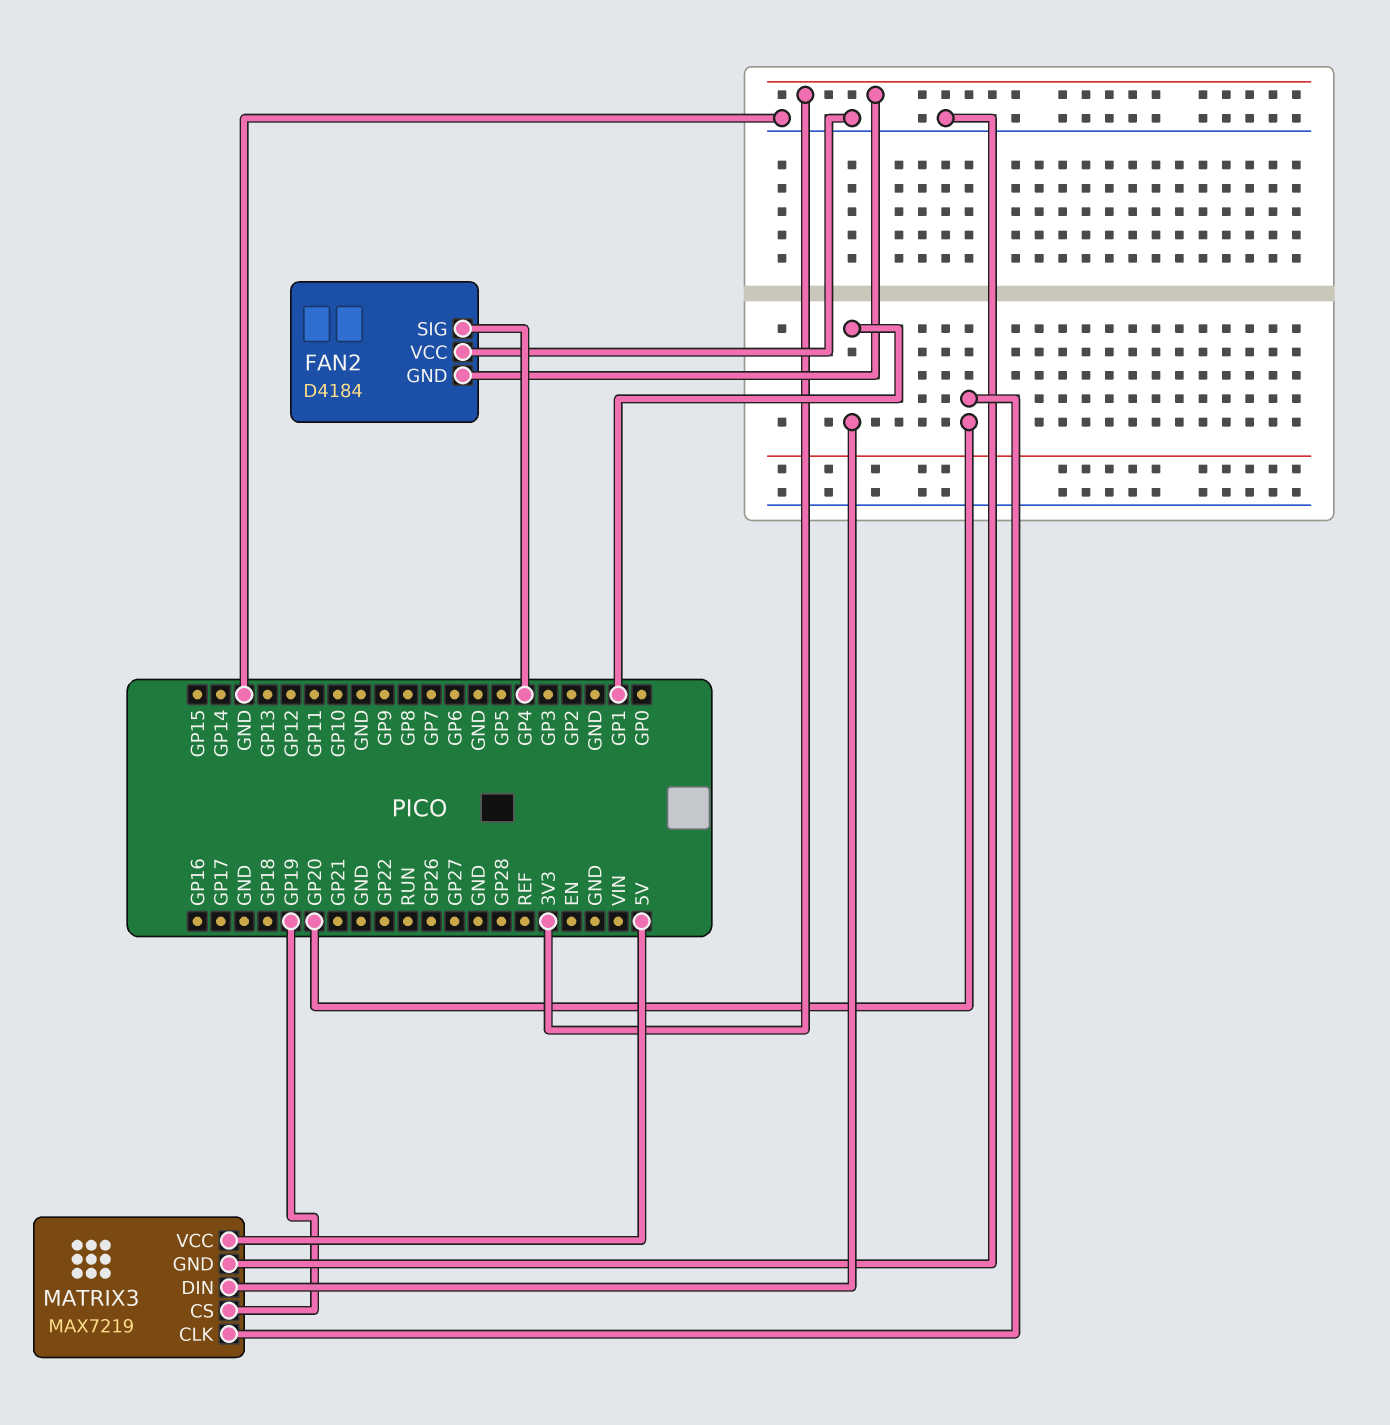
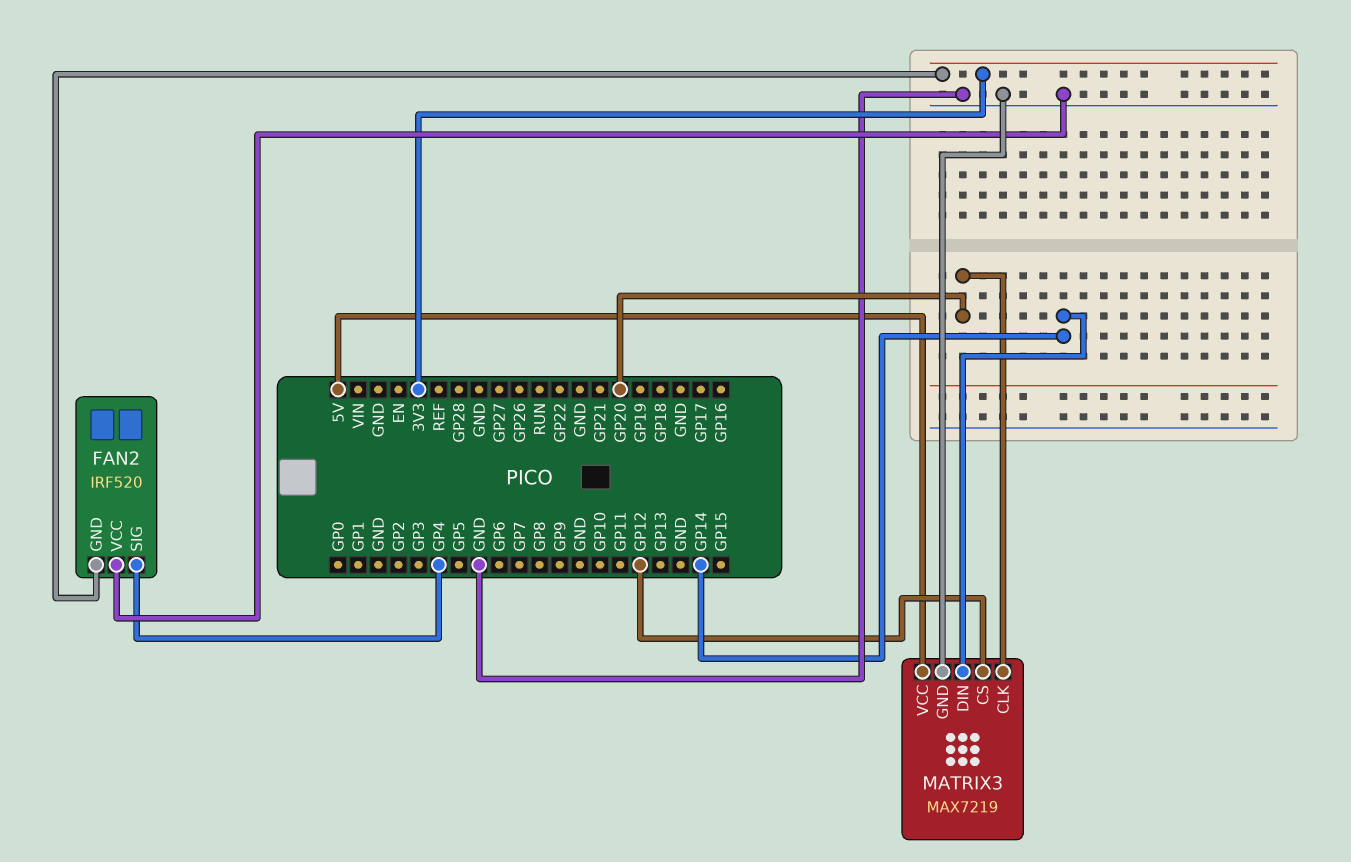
FAN2: D4184 -> IRF520
MATRIX3 pin CS: GP19 -> GP12
MATRIX3 pin DIN: GP1 -> GP14

